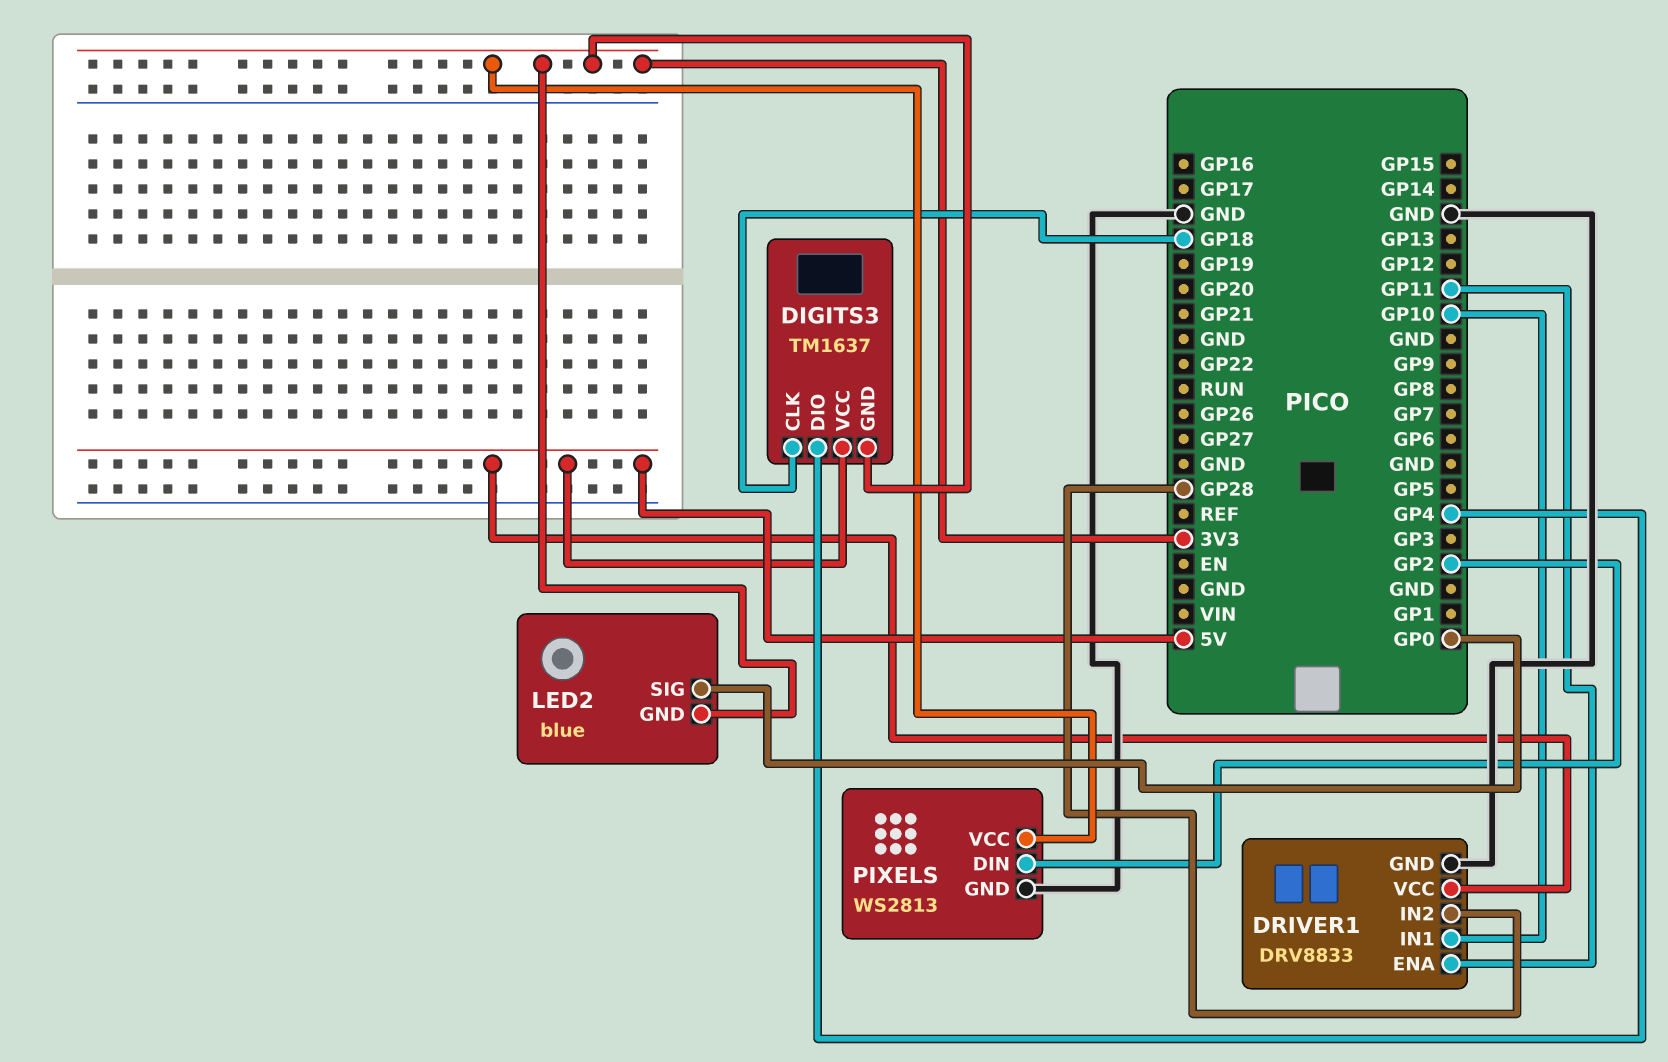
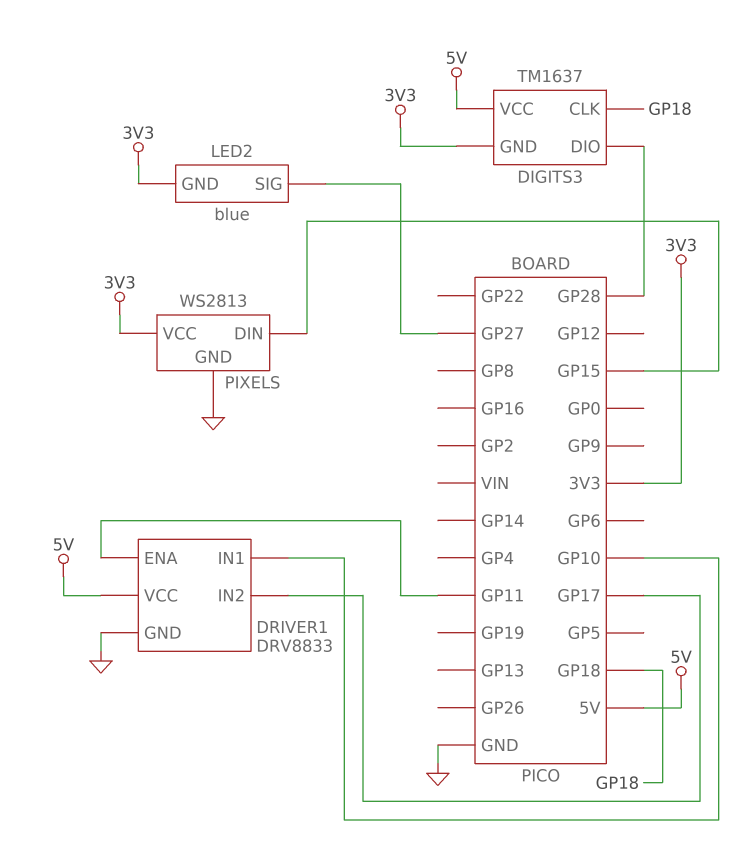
DIGITS3 pin DIO: GP4 -> GP28
DRIVER1 pin IN2: GP28 -> GP17
LED2 pin SIG: GP0 -> GP27
PIXELS pin DIN: GP2 -> GP15

